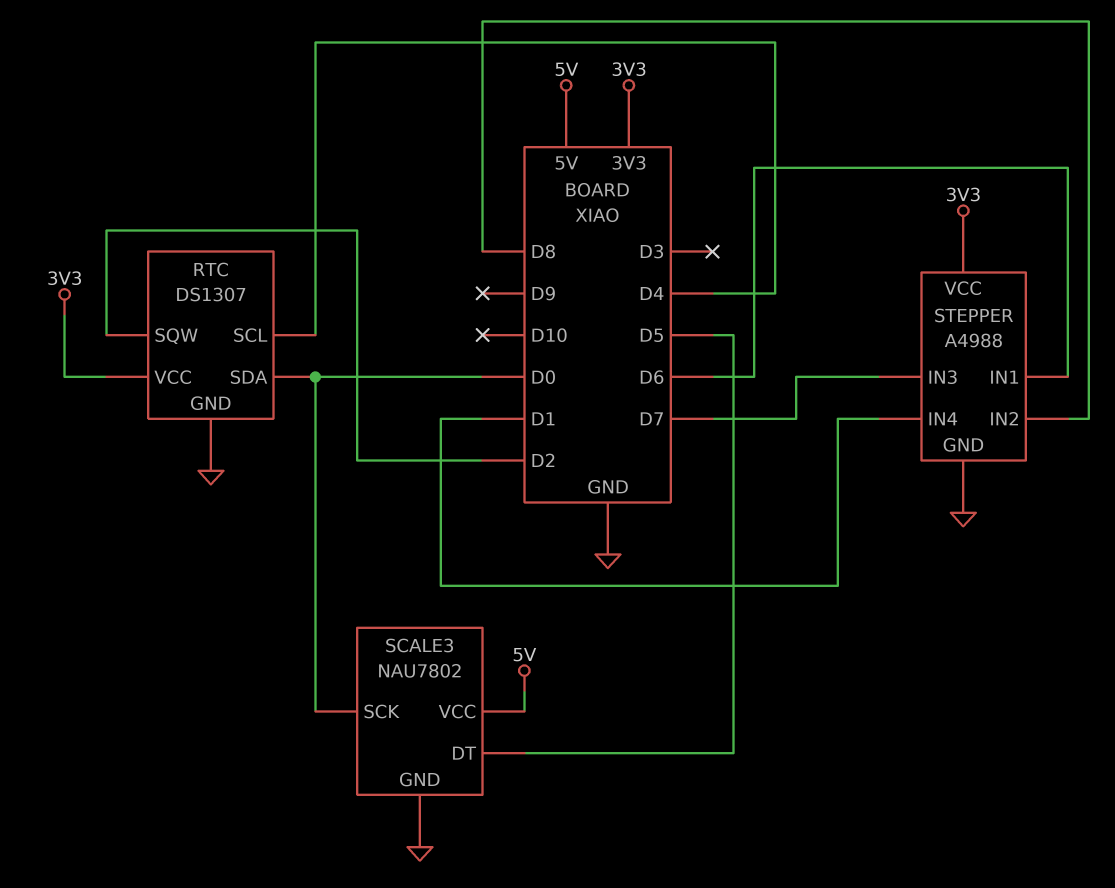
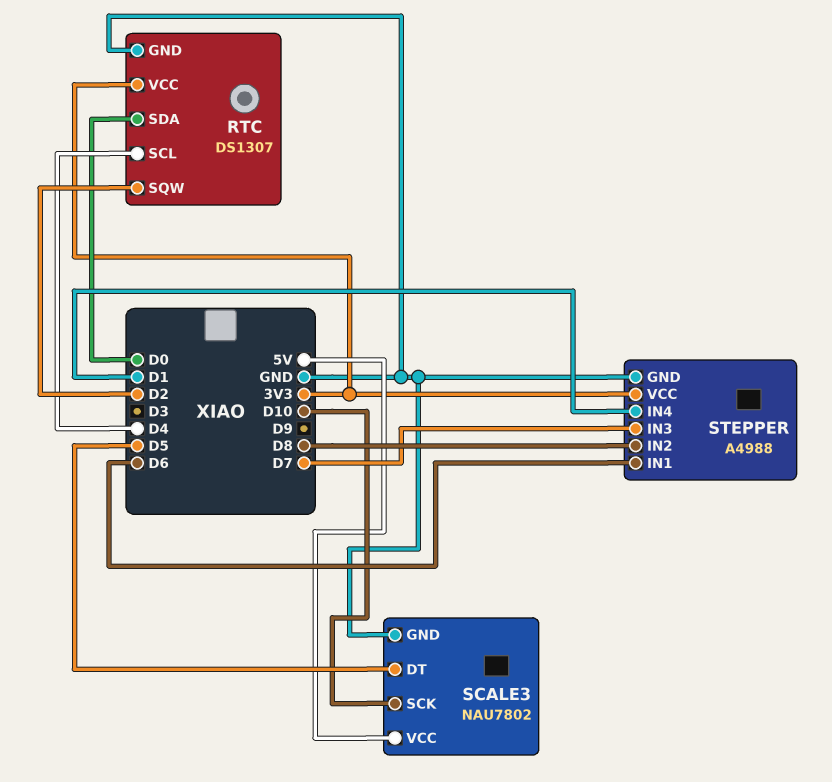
SCALE3 pin SCK: D0 -> D10

